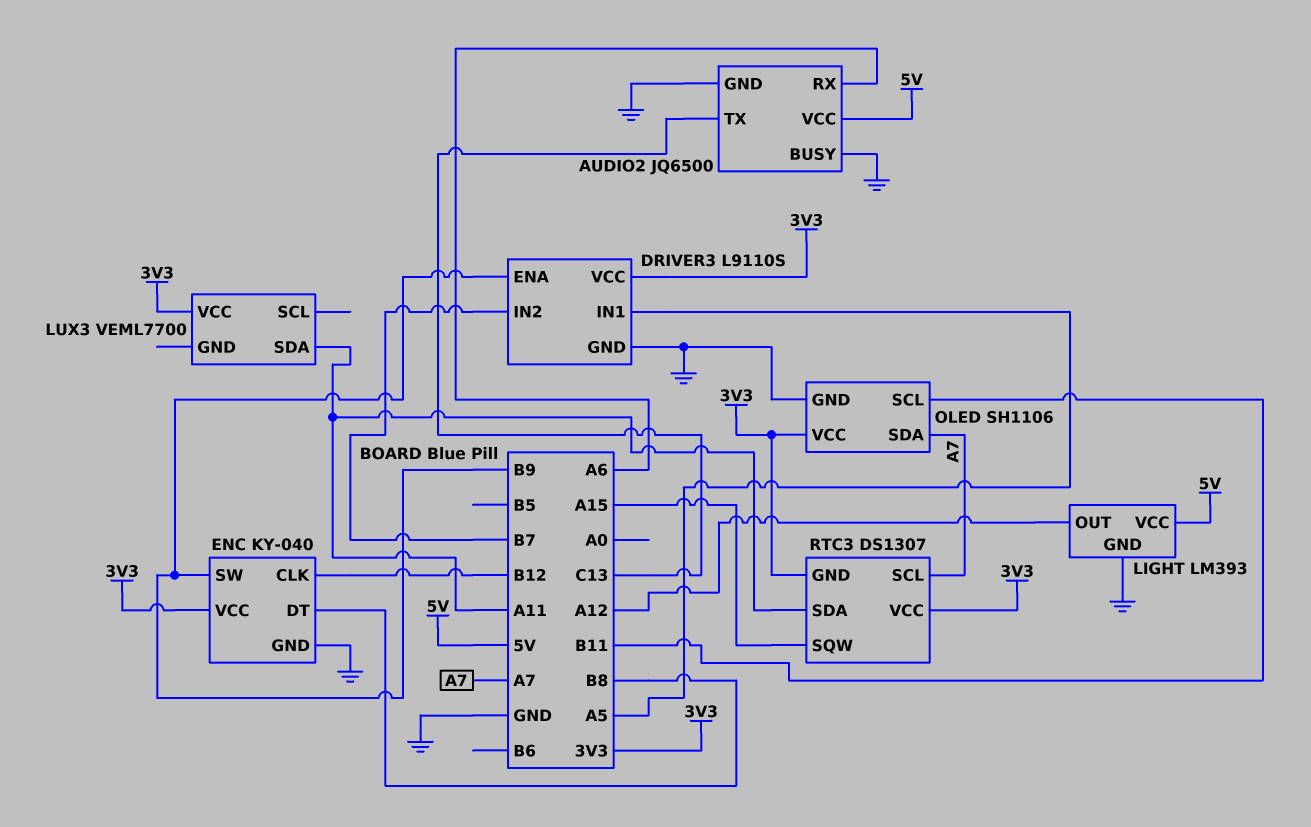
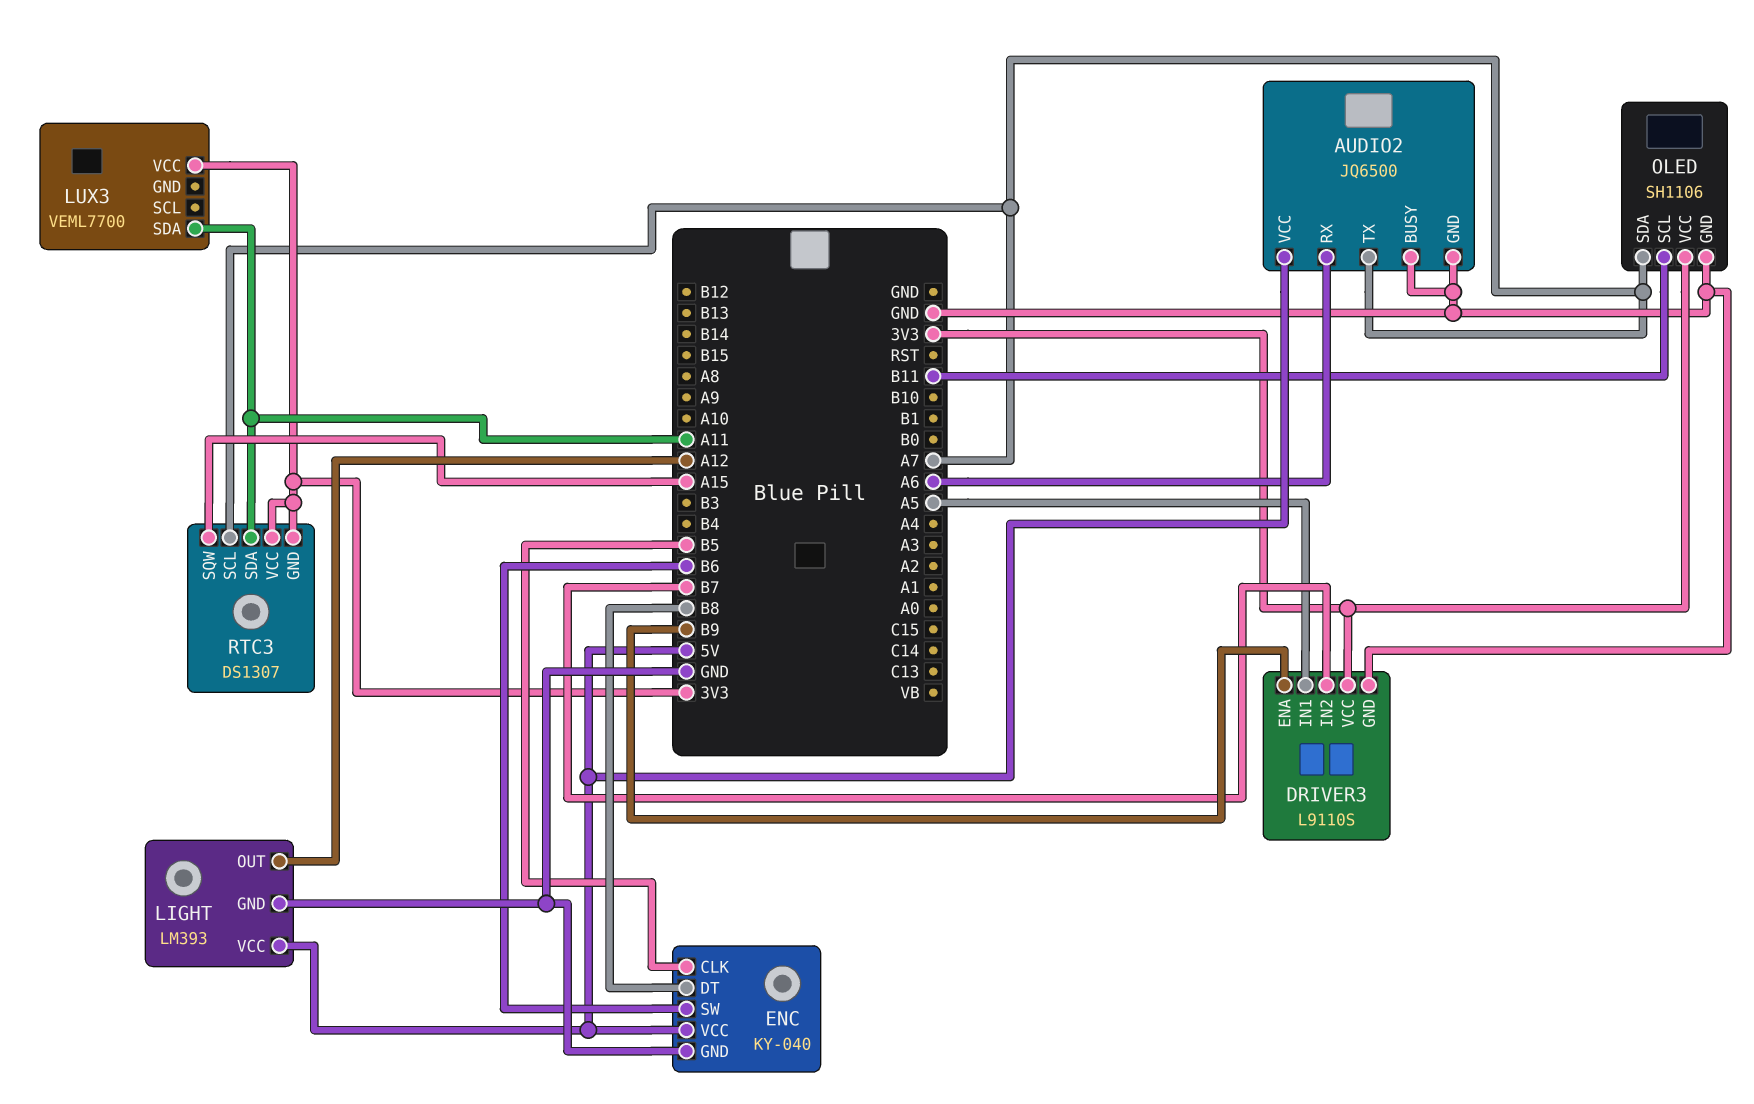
AUDIO2 pin TX: C13 -> A7
ENC pin CLK: B12 -> B5
ENC pin SW: B9 -> B6
ENC pin VCC: 3V3 -> 5V

